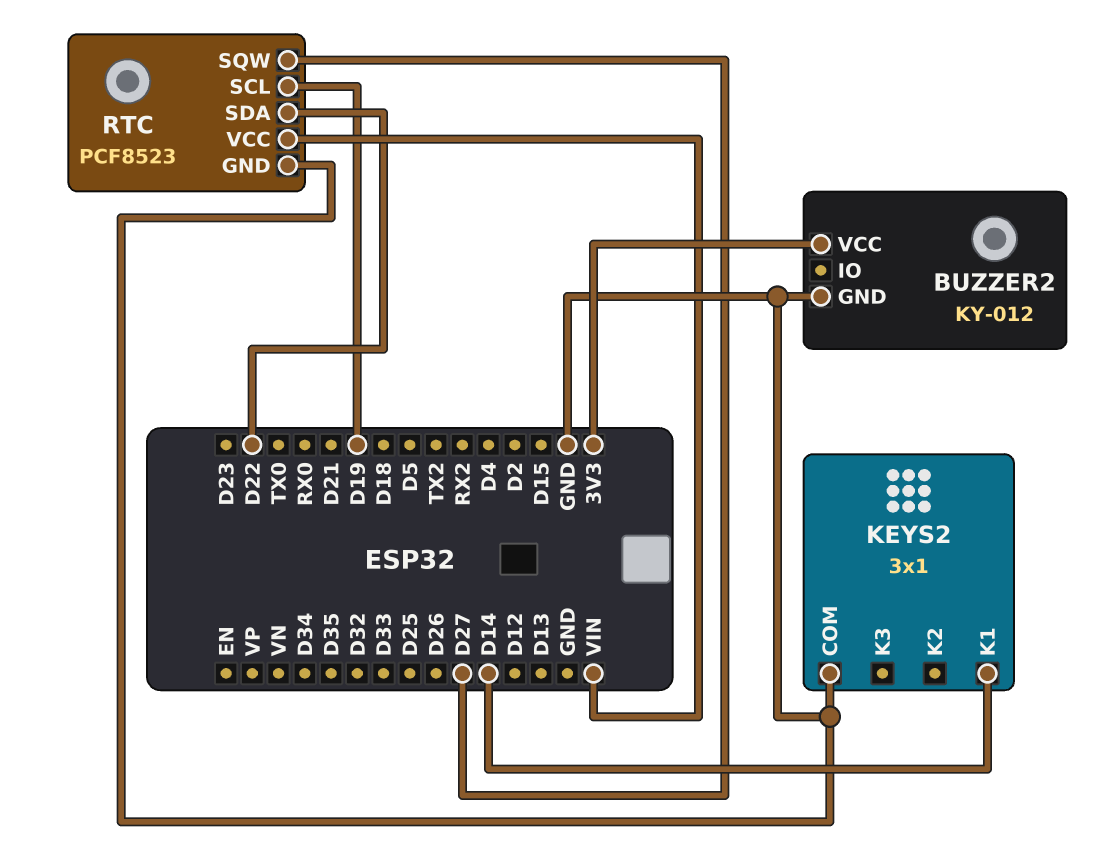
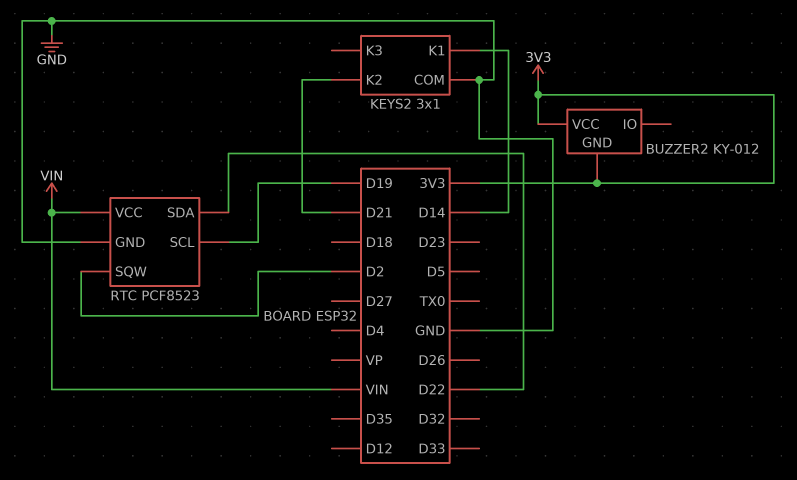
BUZZER2 pin GND: GND -> 3V3
KEYS2 pin K2: none -> D21
RTC pin SQW: D27 -> D2

